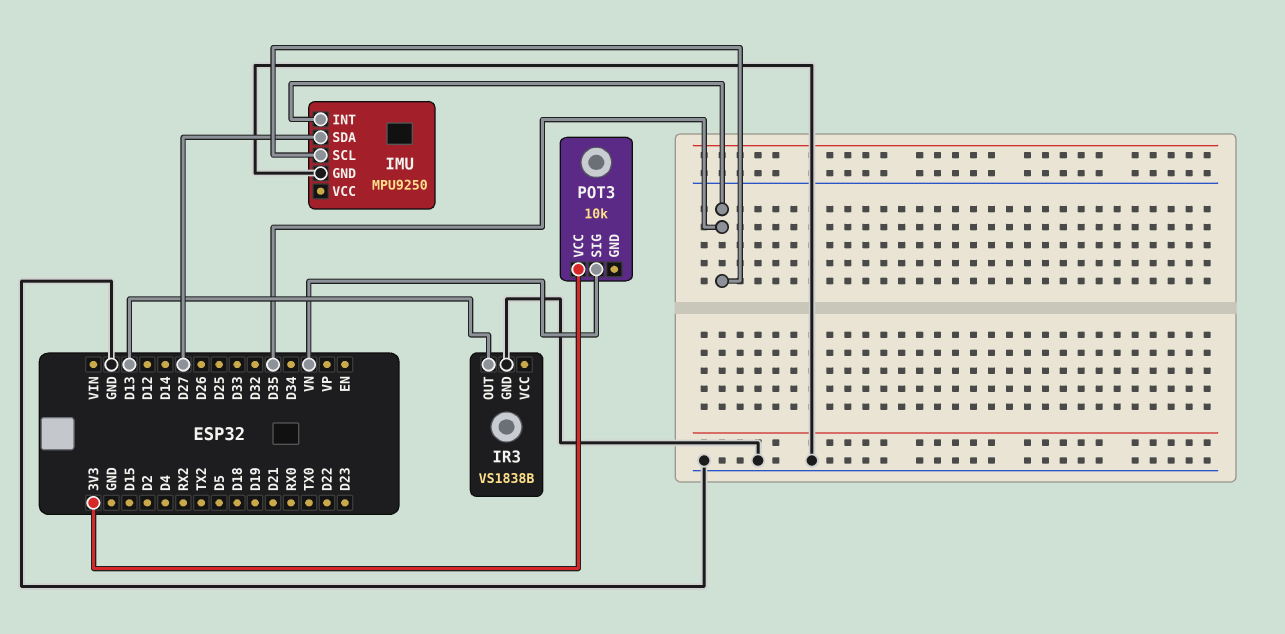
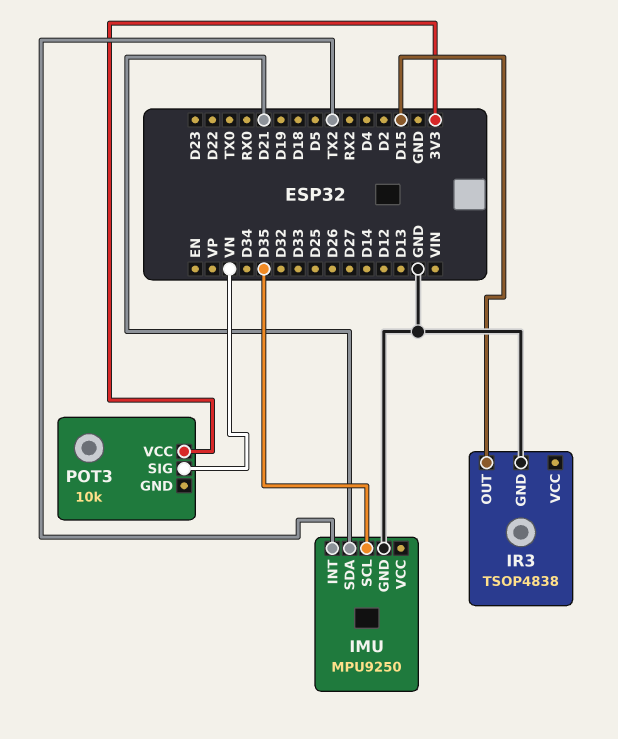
IMU pin INT: D35 -> TX2
IMU pin SDA: D27 -> D21
IR3: VS1838B -> TSOP4838
IR3 pin OUT: D13 -> D15

